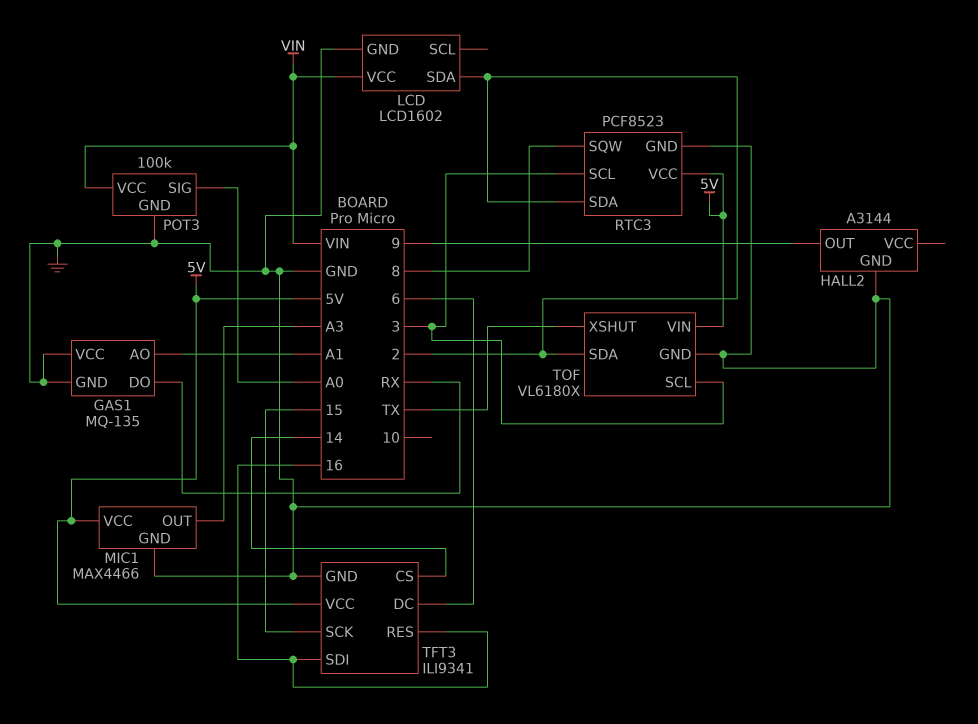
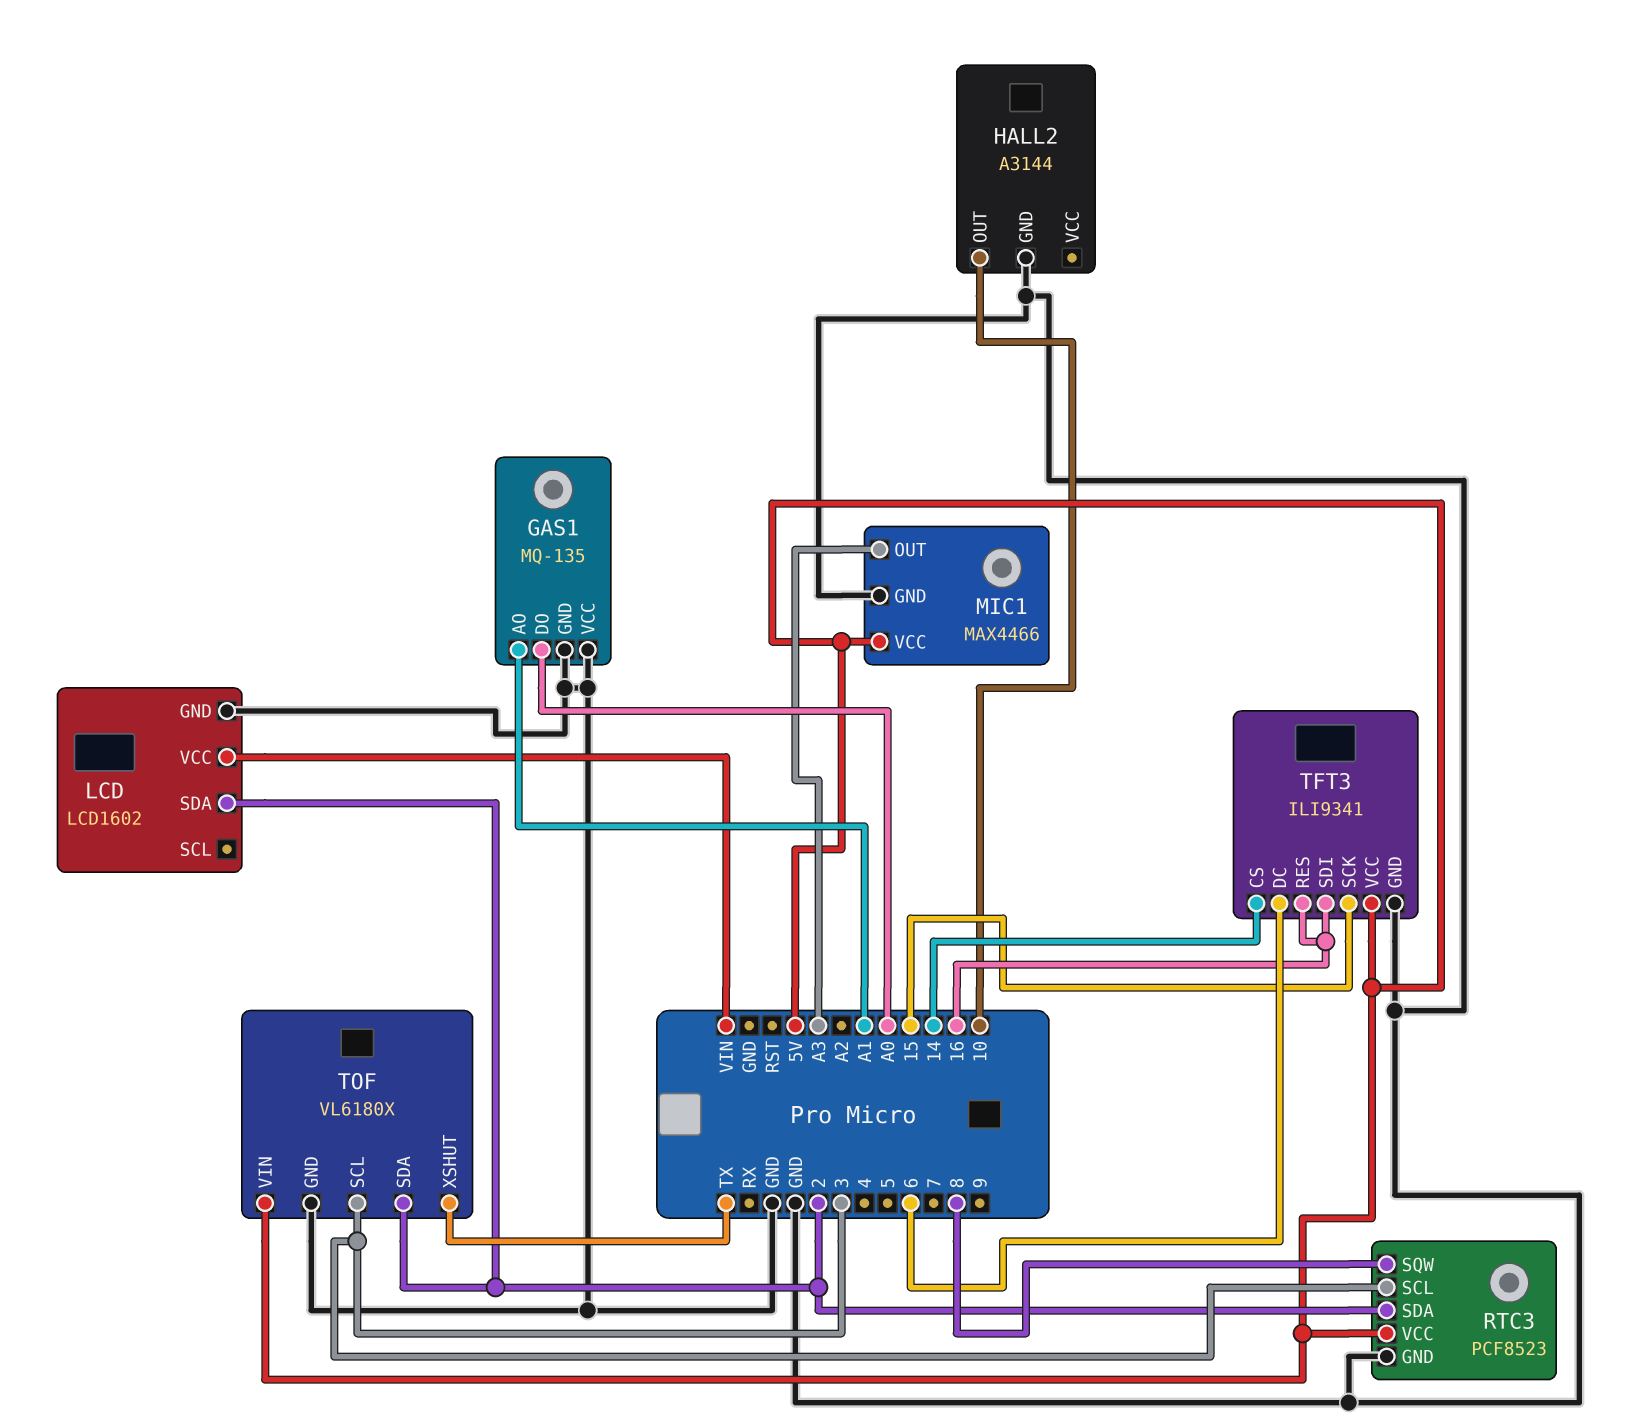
GAS1 pin DO: RX -> A0
HALL2 pin OUT: 9 -> 10
POT3: 100k -> none
POT3 pin GND: GND -> none
POT3 pin SIG: A0 -> none
POT3 pin VCC: VIN -> none

